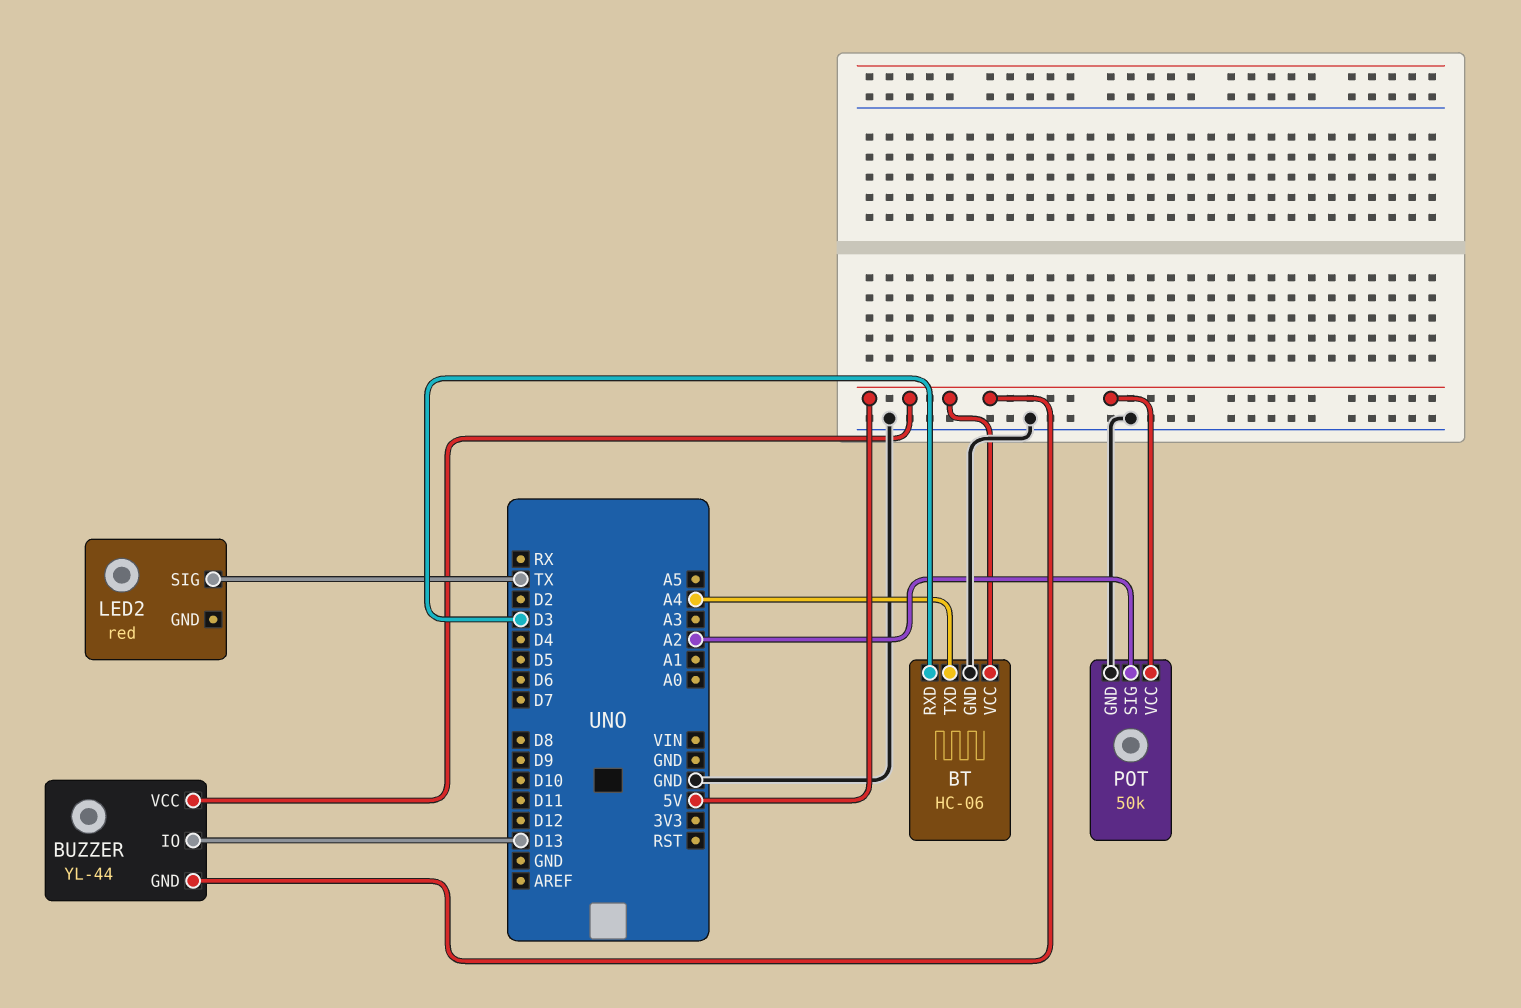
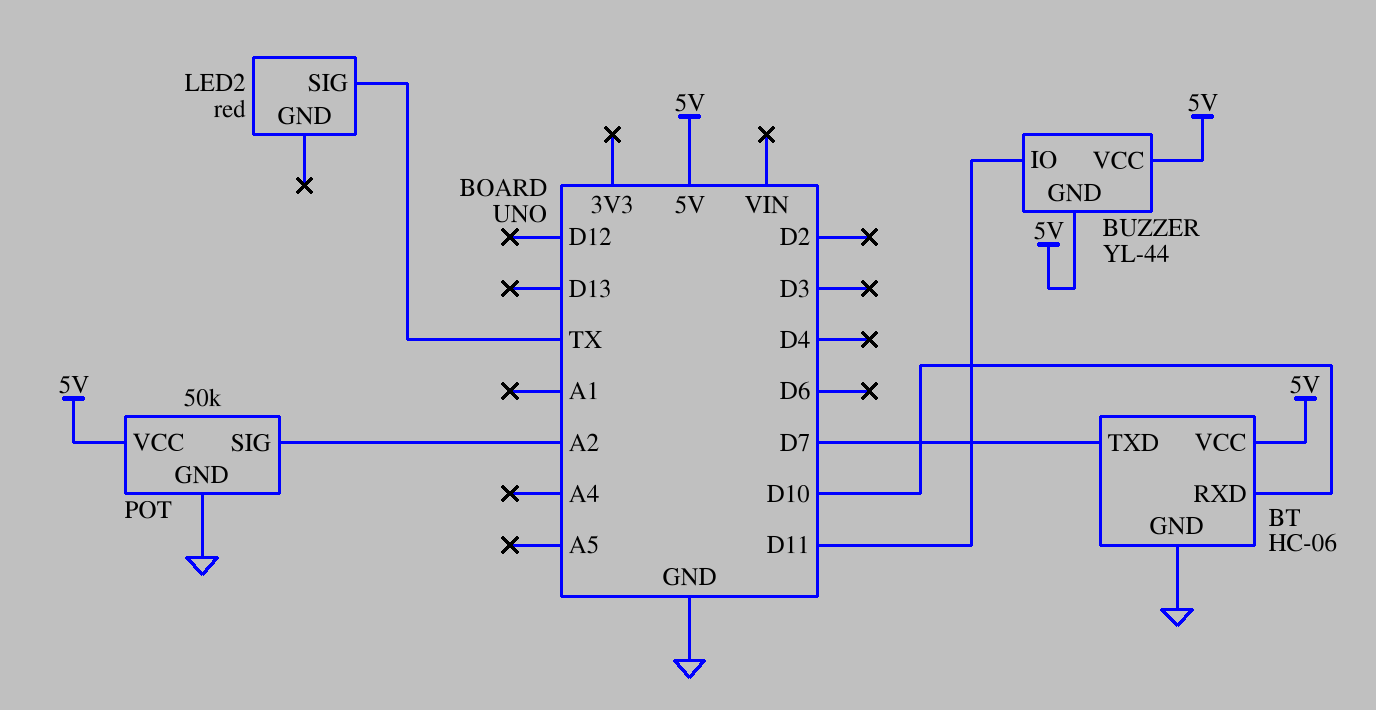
BT pin RXD: D3 -> D10
BT pin TXD: A4 -> D7
BUZZER pin IO: D13 -> D11

